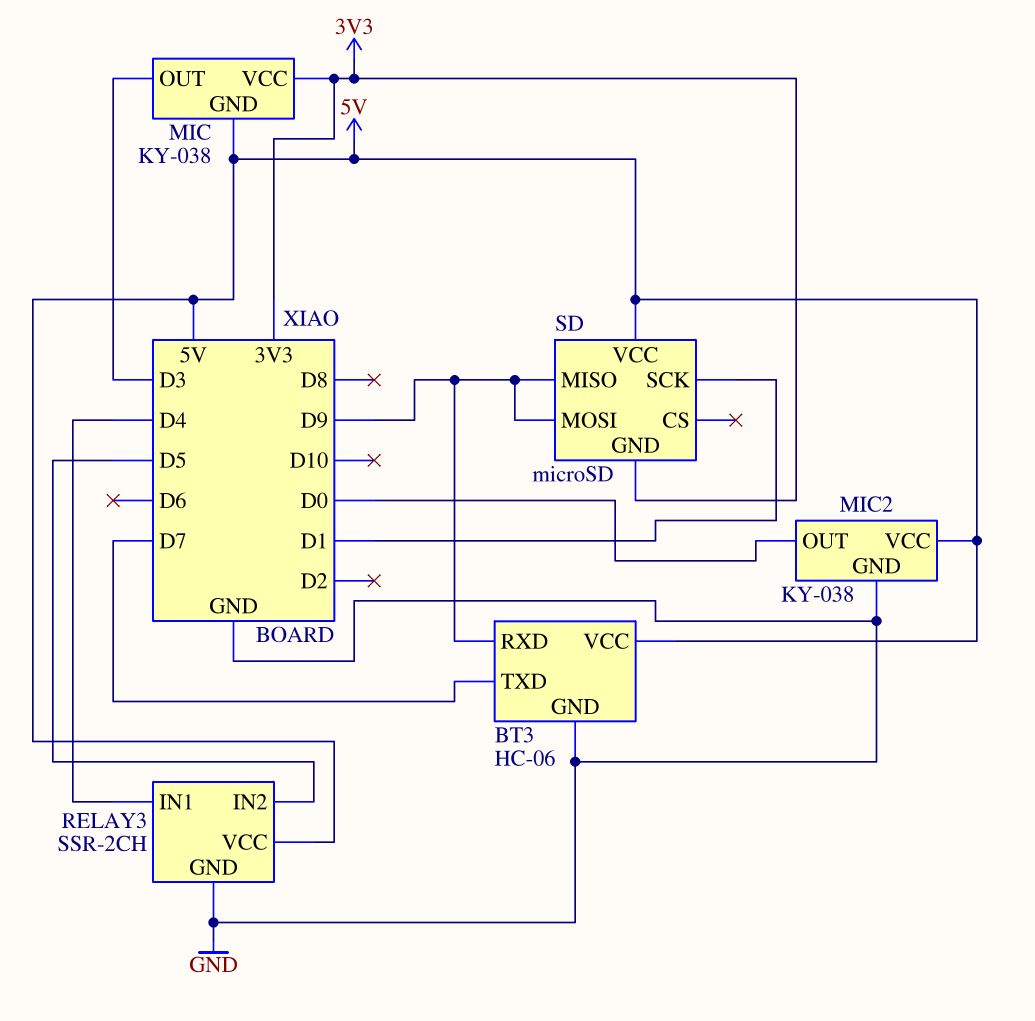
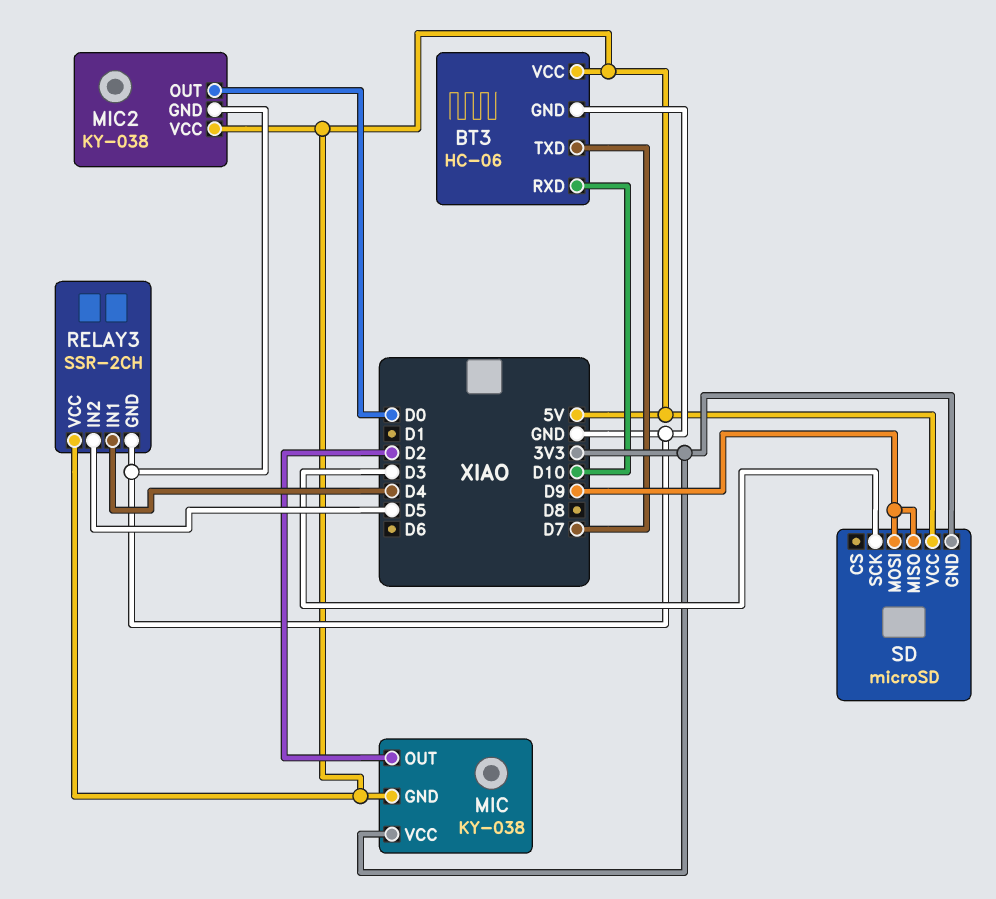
BT3 pin RXD: D9 -> D10
MIC pin OUT: D3 -> D2
SD pin SCK: D1 -> D3

